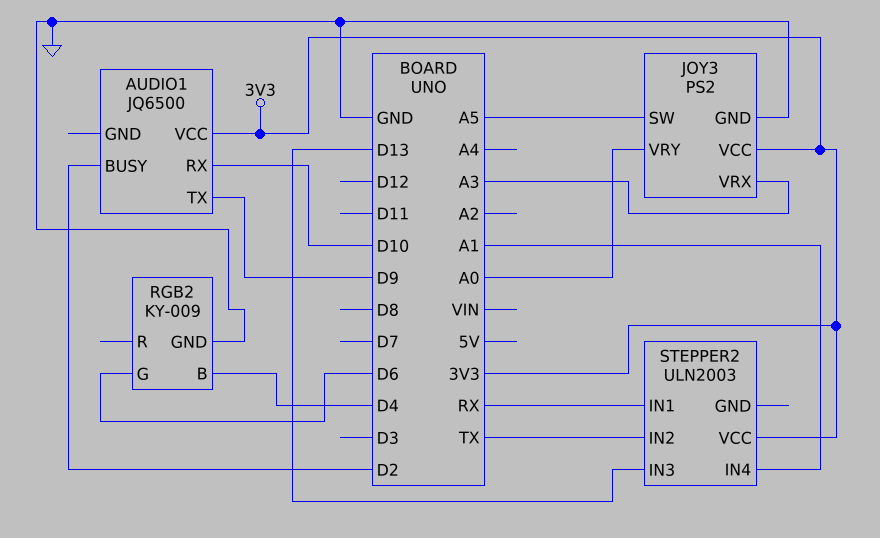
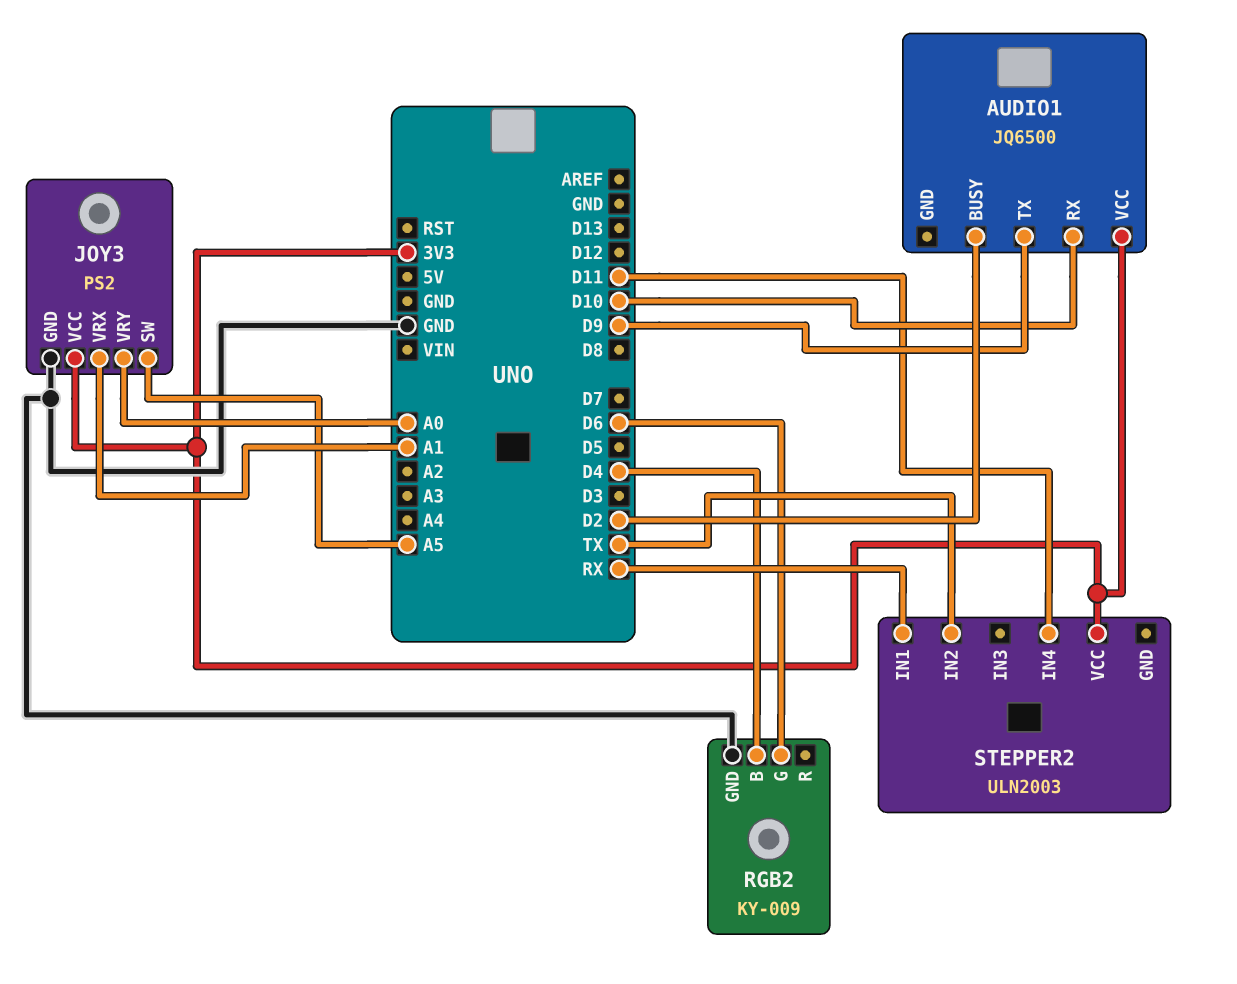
JOY3 pin VRX: A3 -> A1
STEPPER2 pin IN3: D13 -> none
STEPPER2 pin IN4: A1 -> D11

